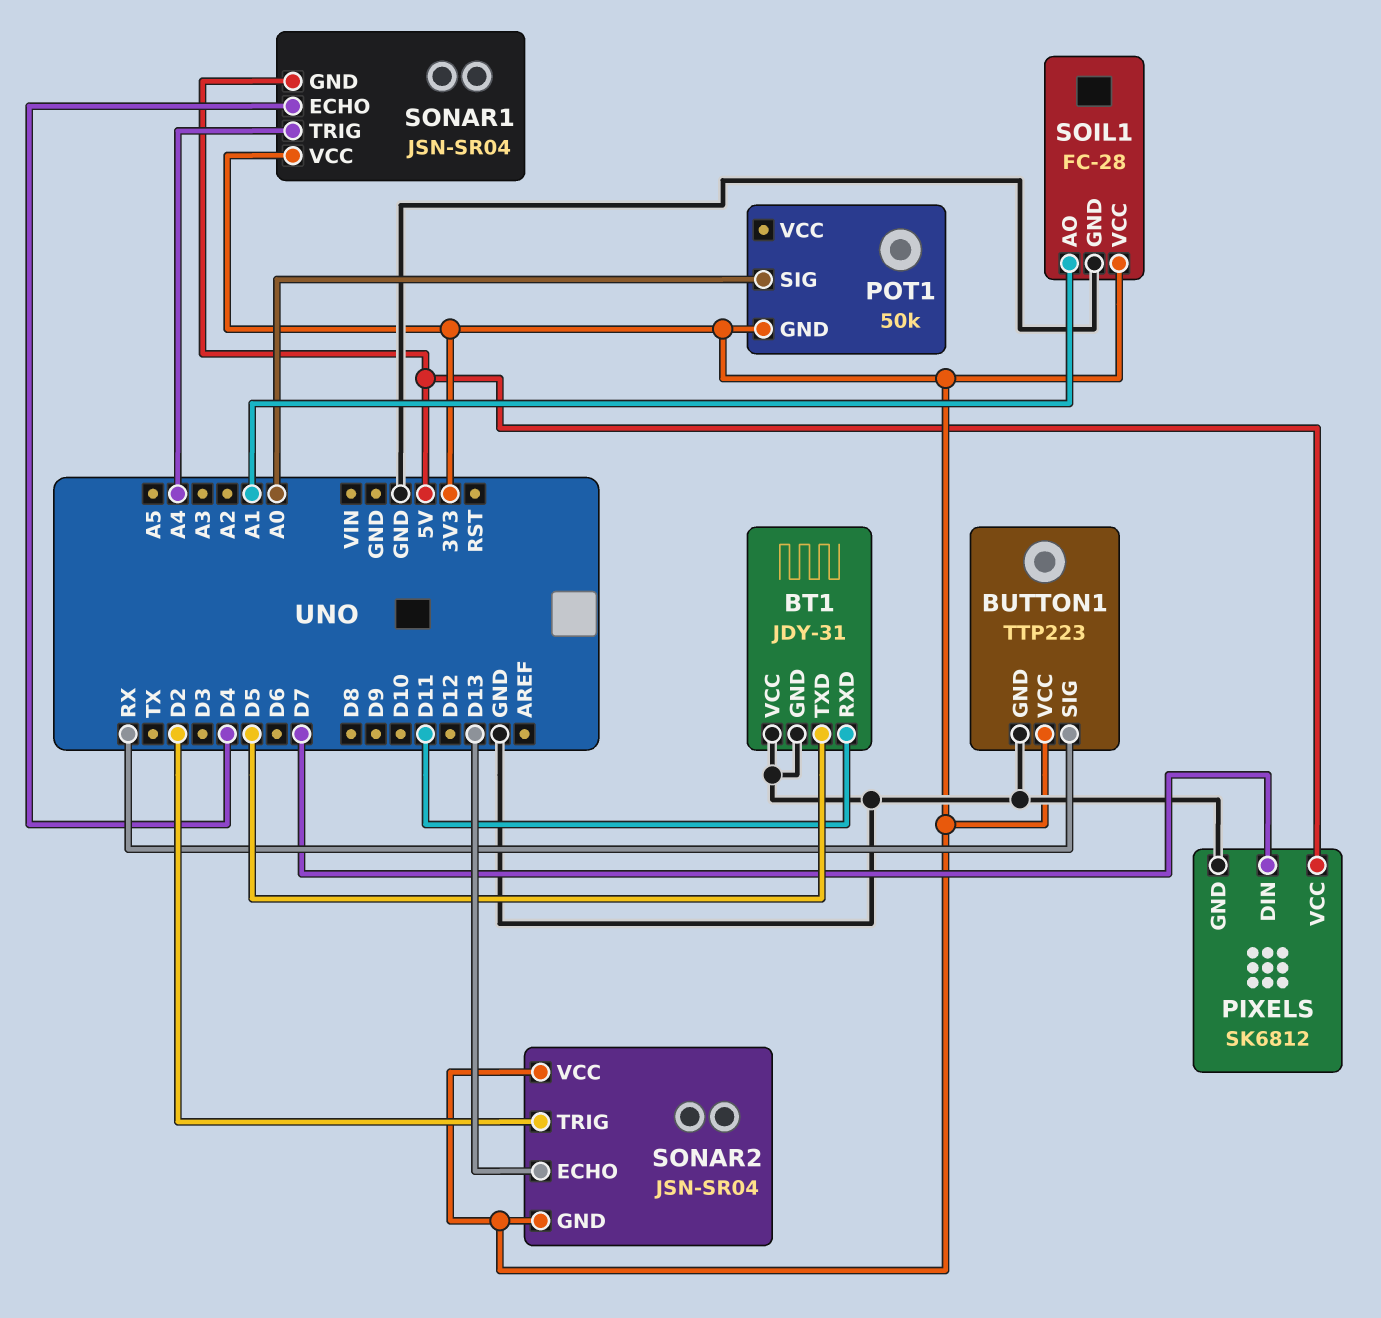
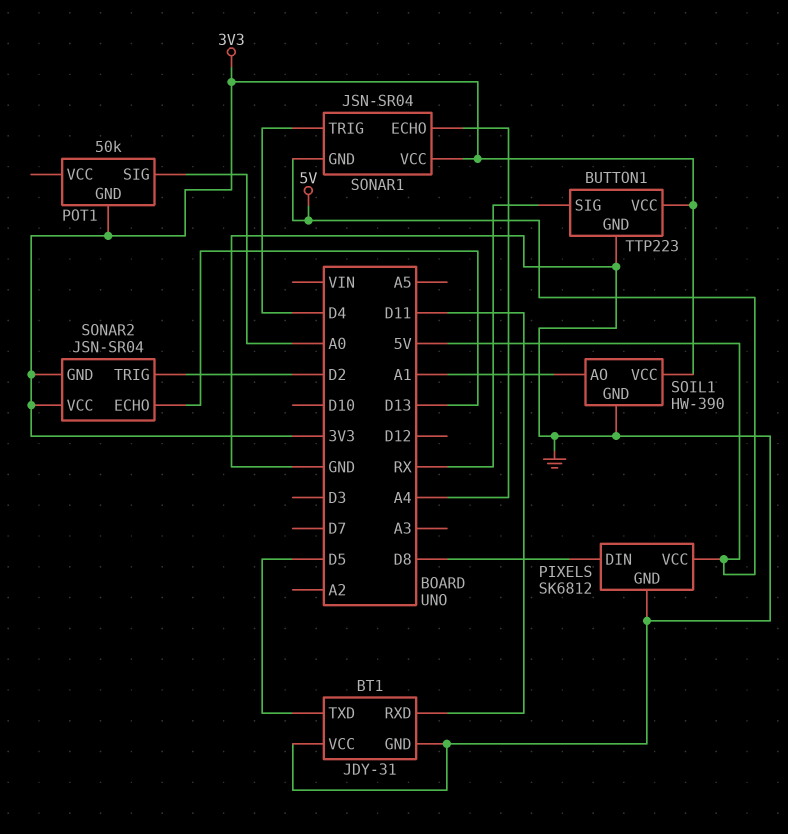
PIXELS pin DIN: D7 -> D8
SOIL1: FC-28 -> HW-390
SONAR1 pin ECHO: D4 -> A4
SONAR1 pin TRIG: A4 -> D4

